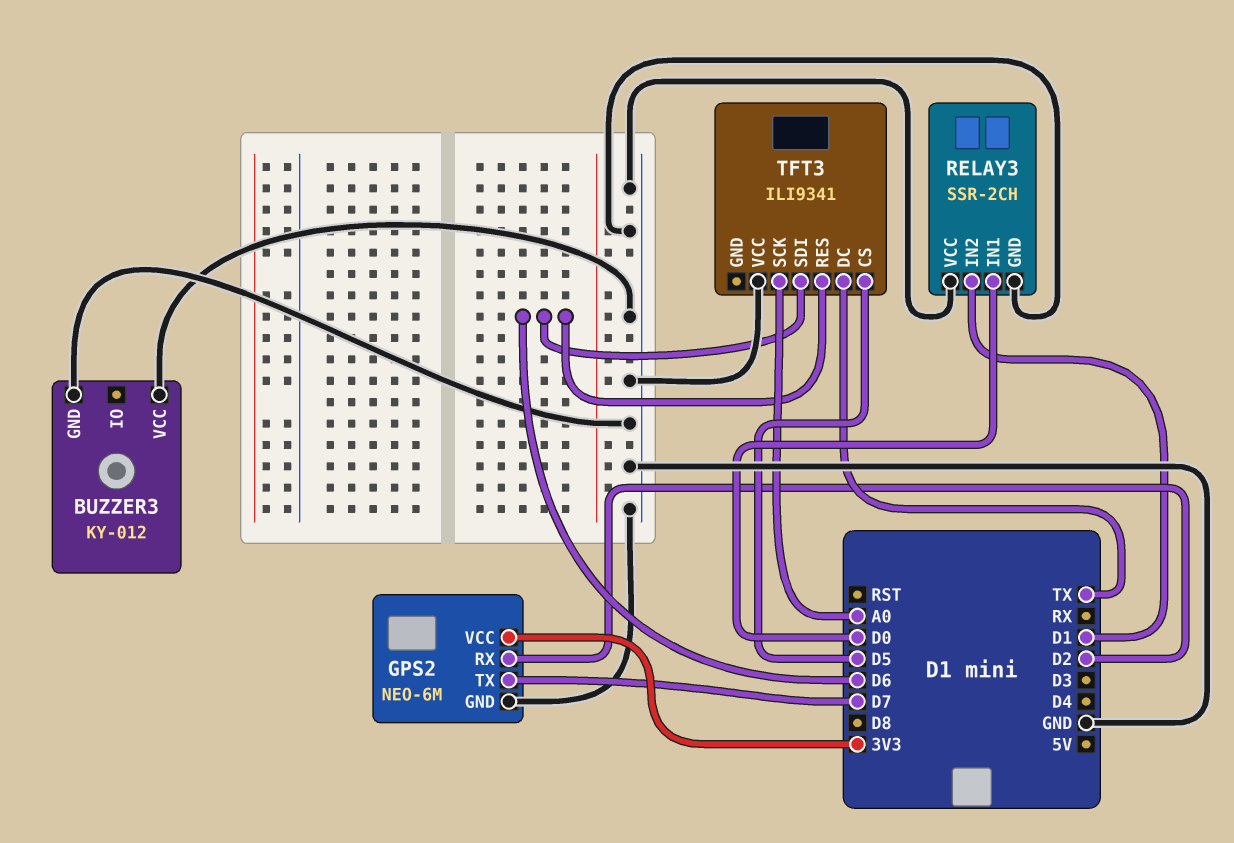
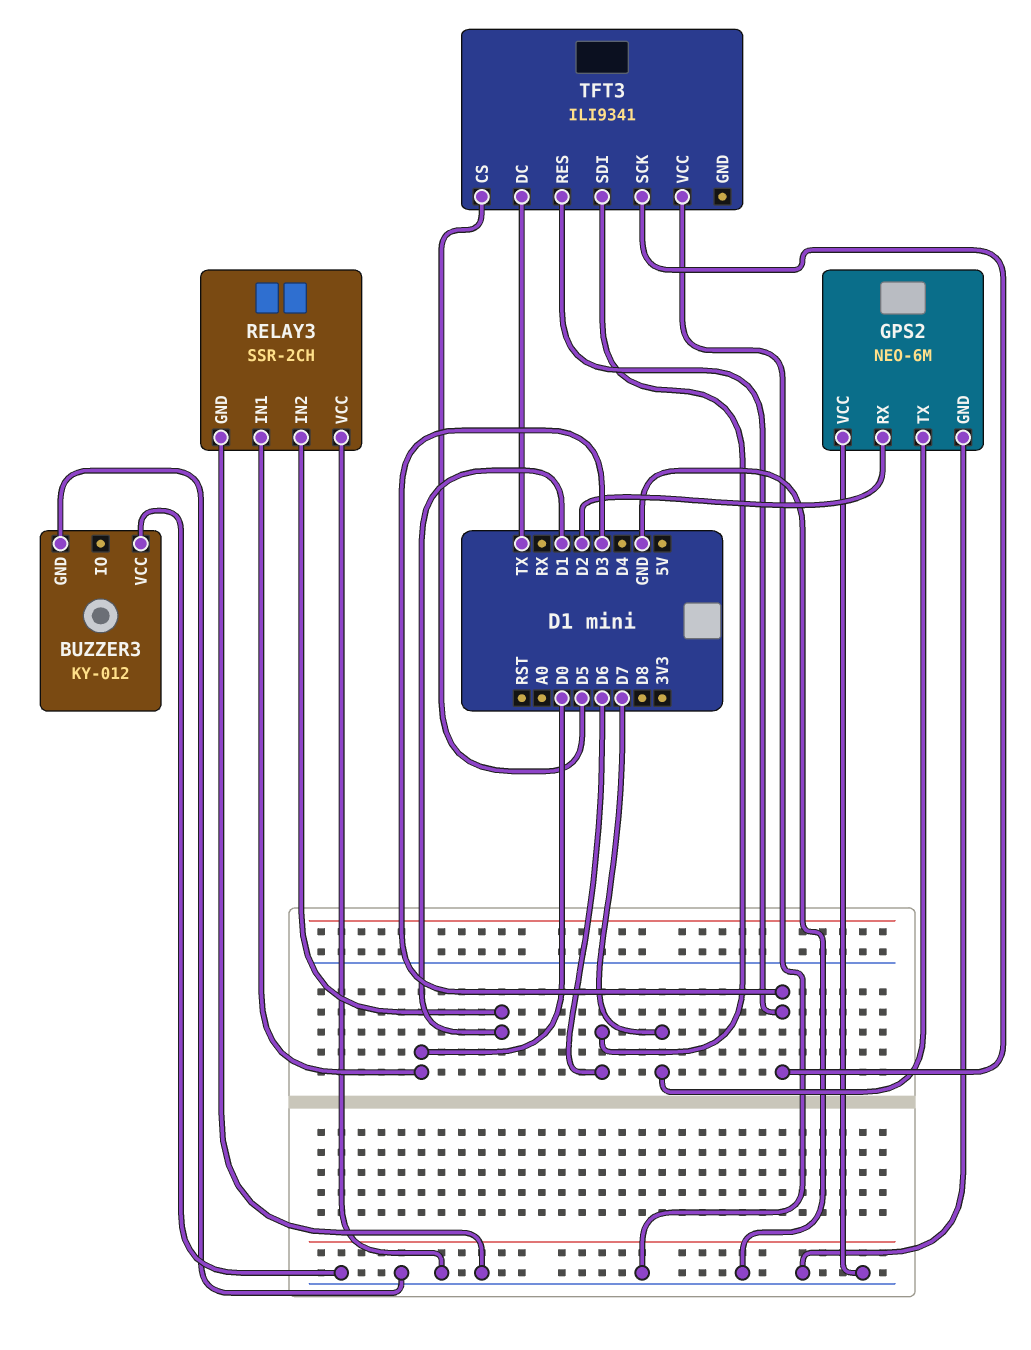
GPS2 pin VCC: 3V3 -> GND
TFT3 pin RES: D6 -> D3
TFT3 pin SCK: A0 -> D3

